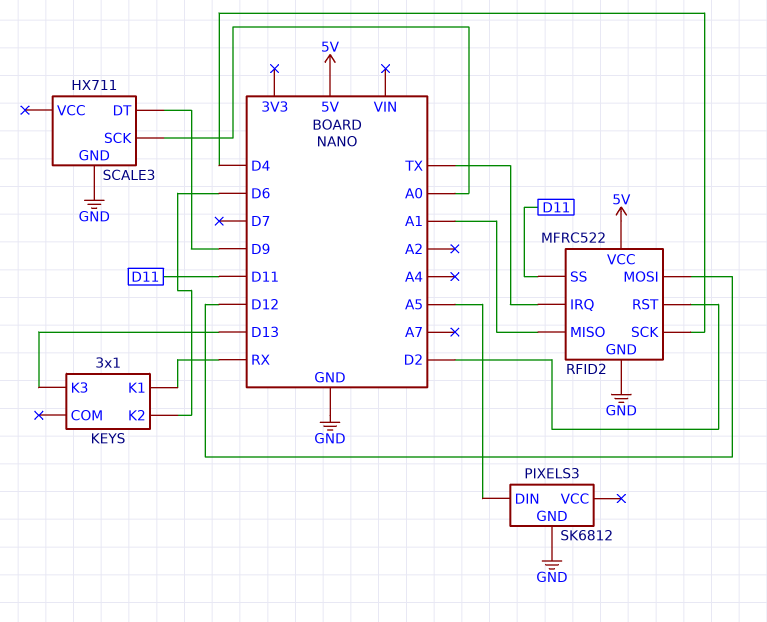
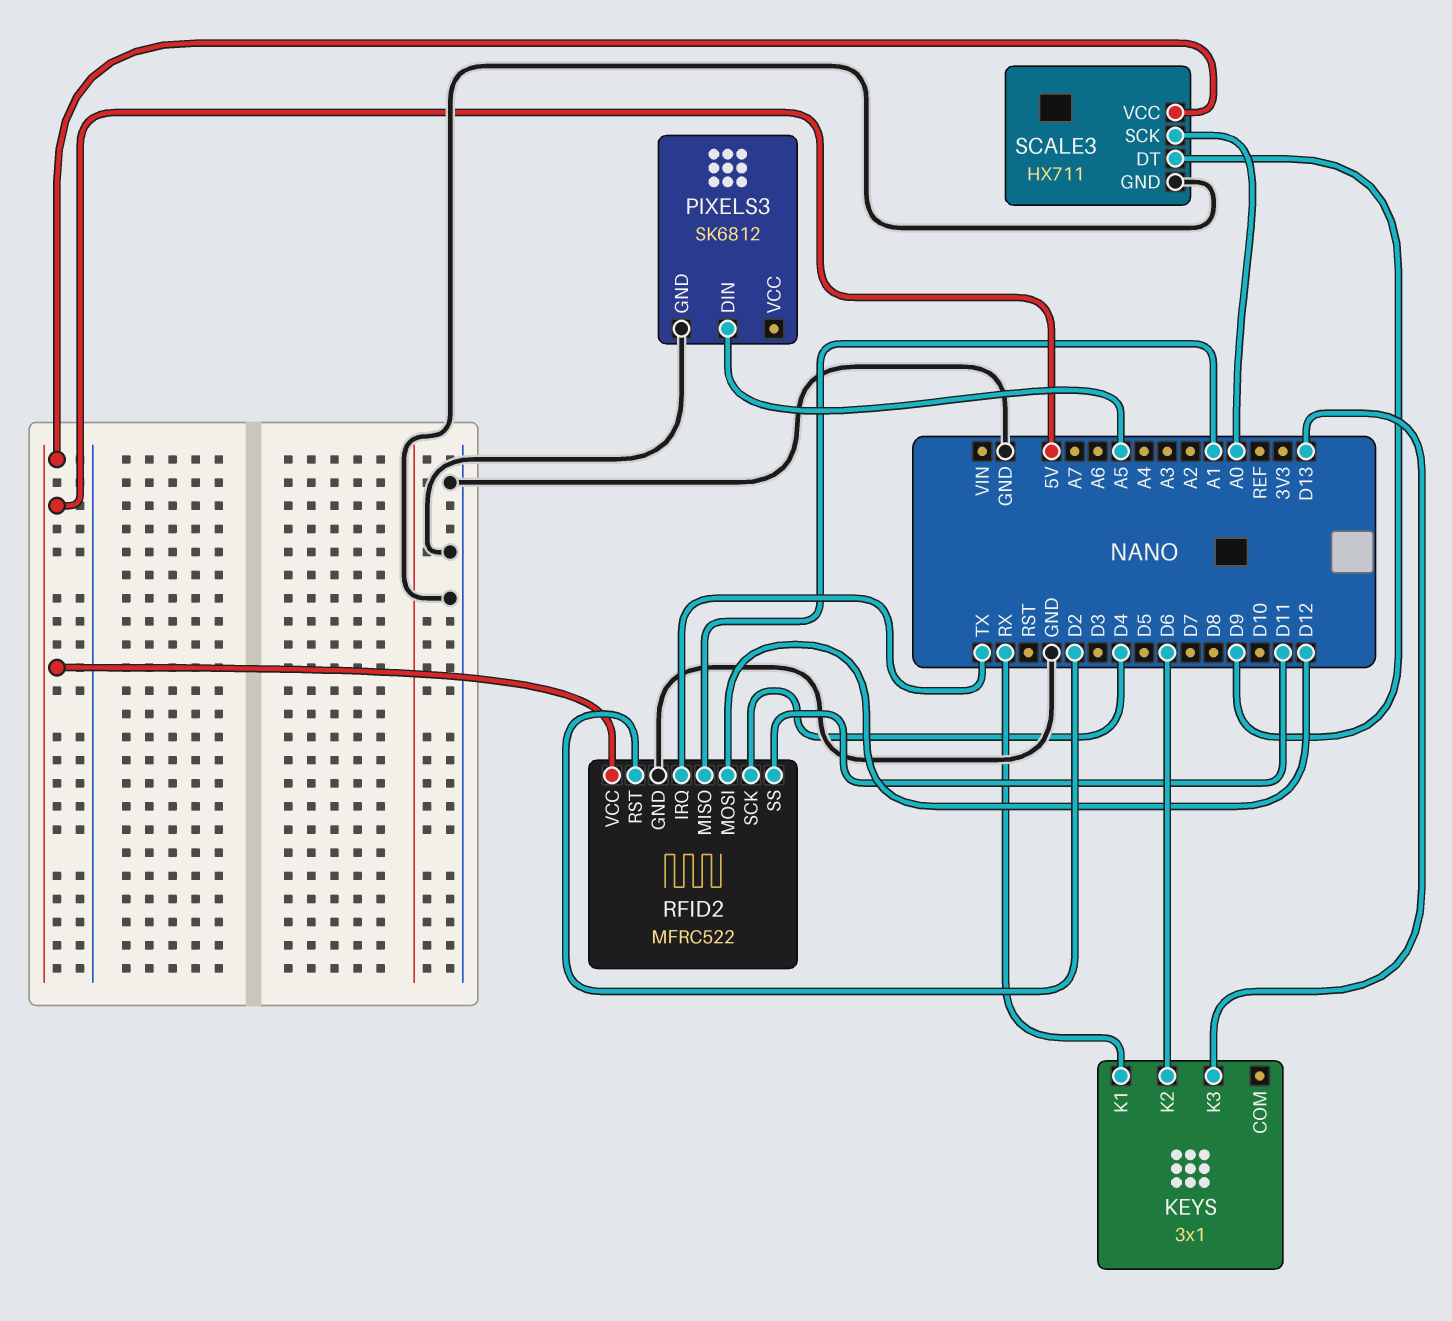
SCALE3 pin VCC: none -> 5V

